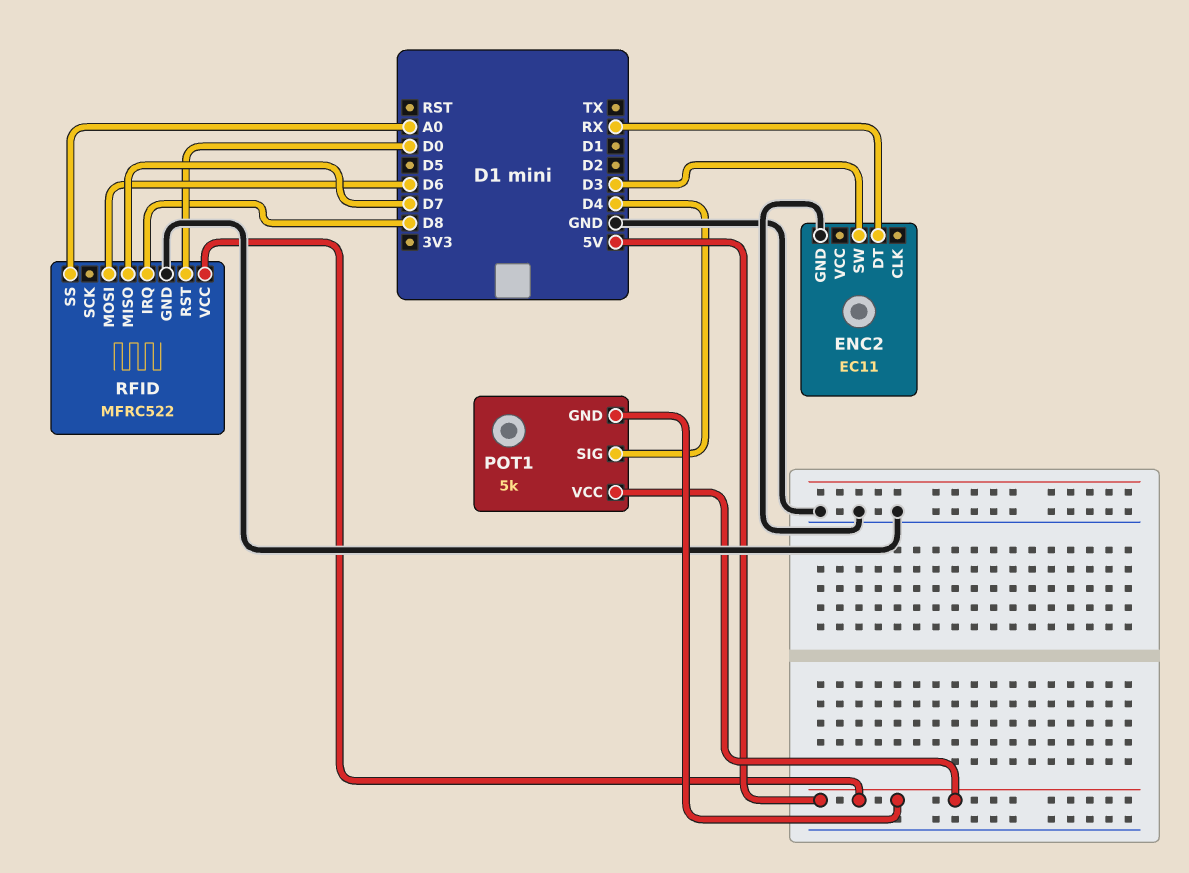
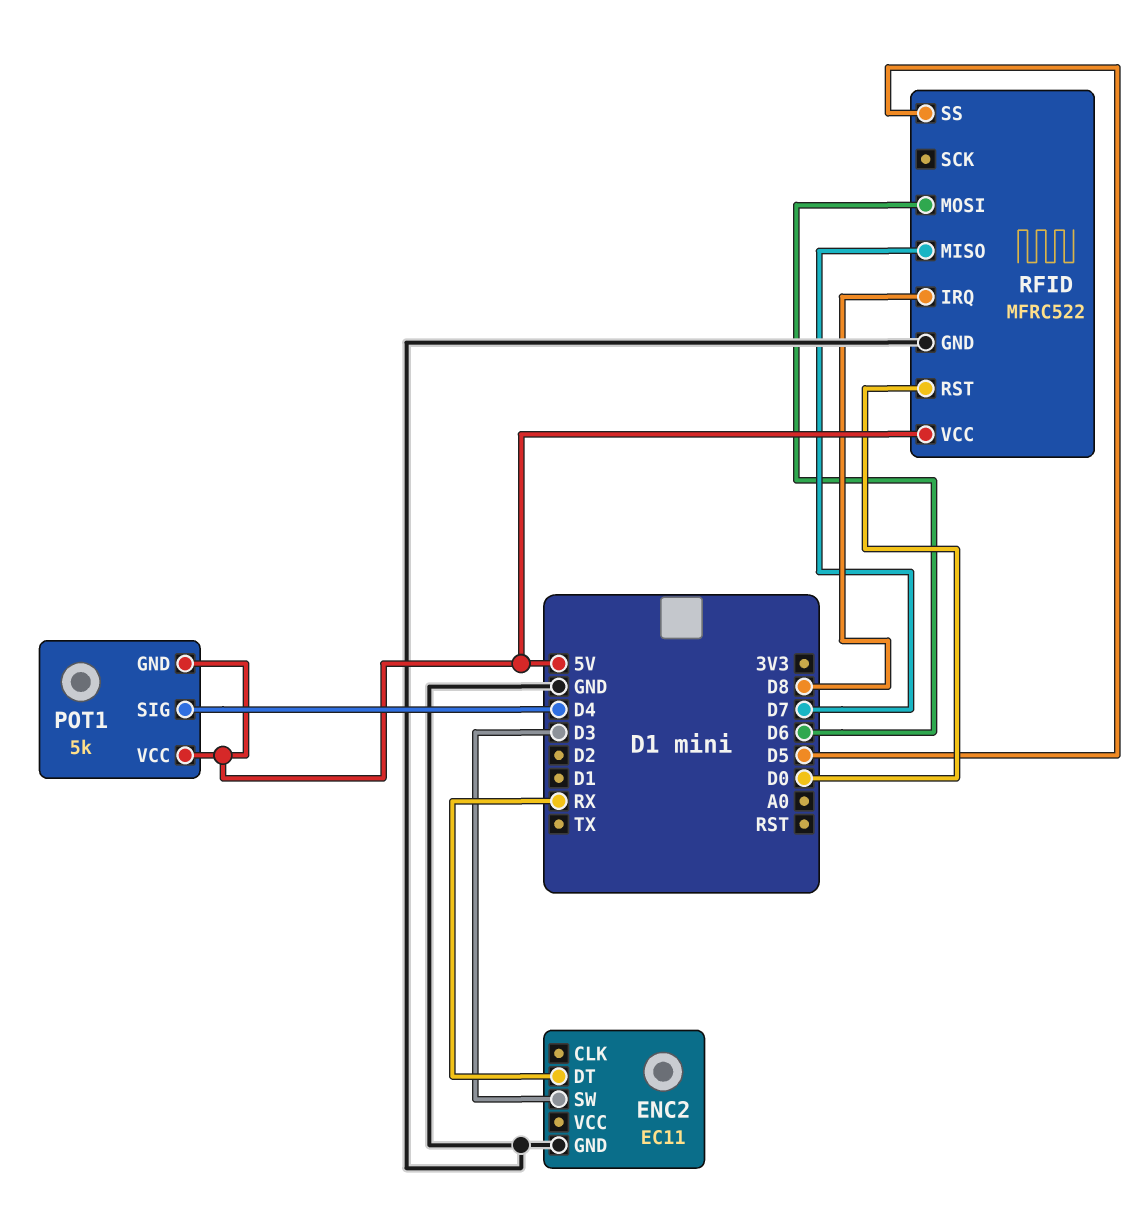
RFID pin SS: A0 -> D5

